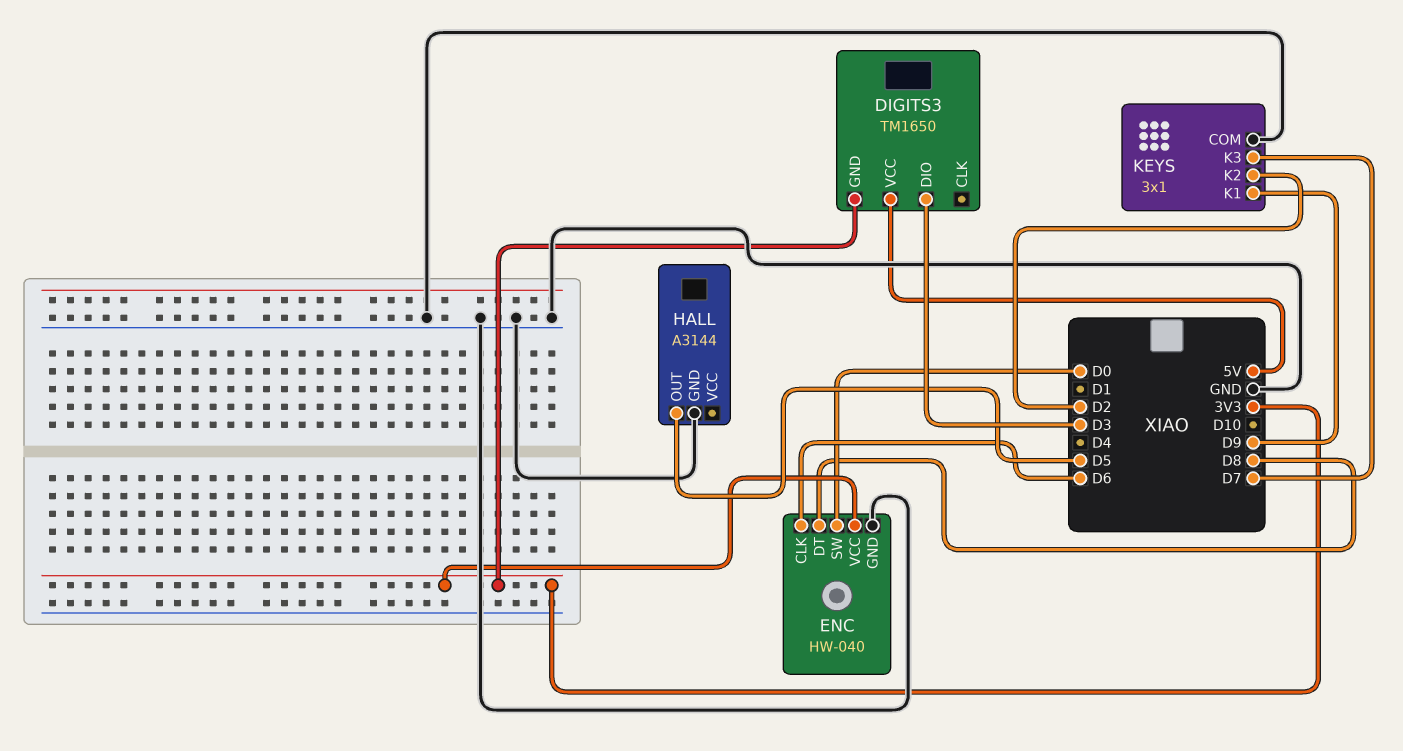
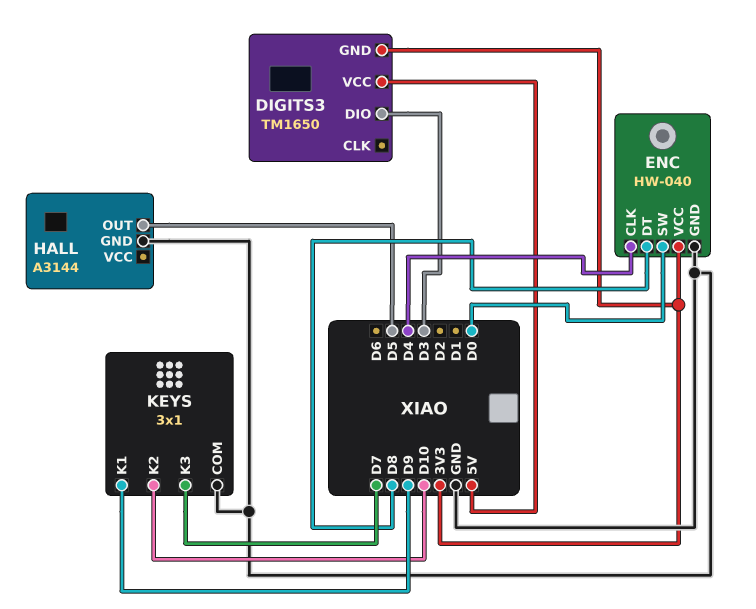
ENC pin CLK: D6 -> D4
KEYS pin K2: D2 -> D10

